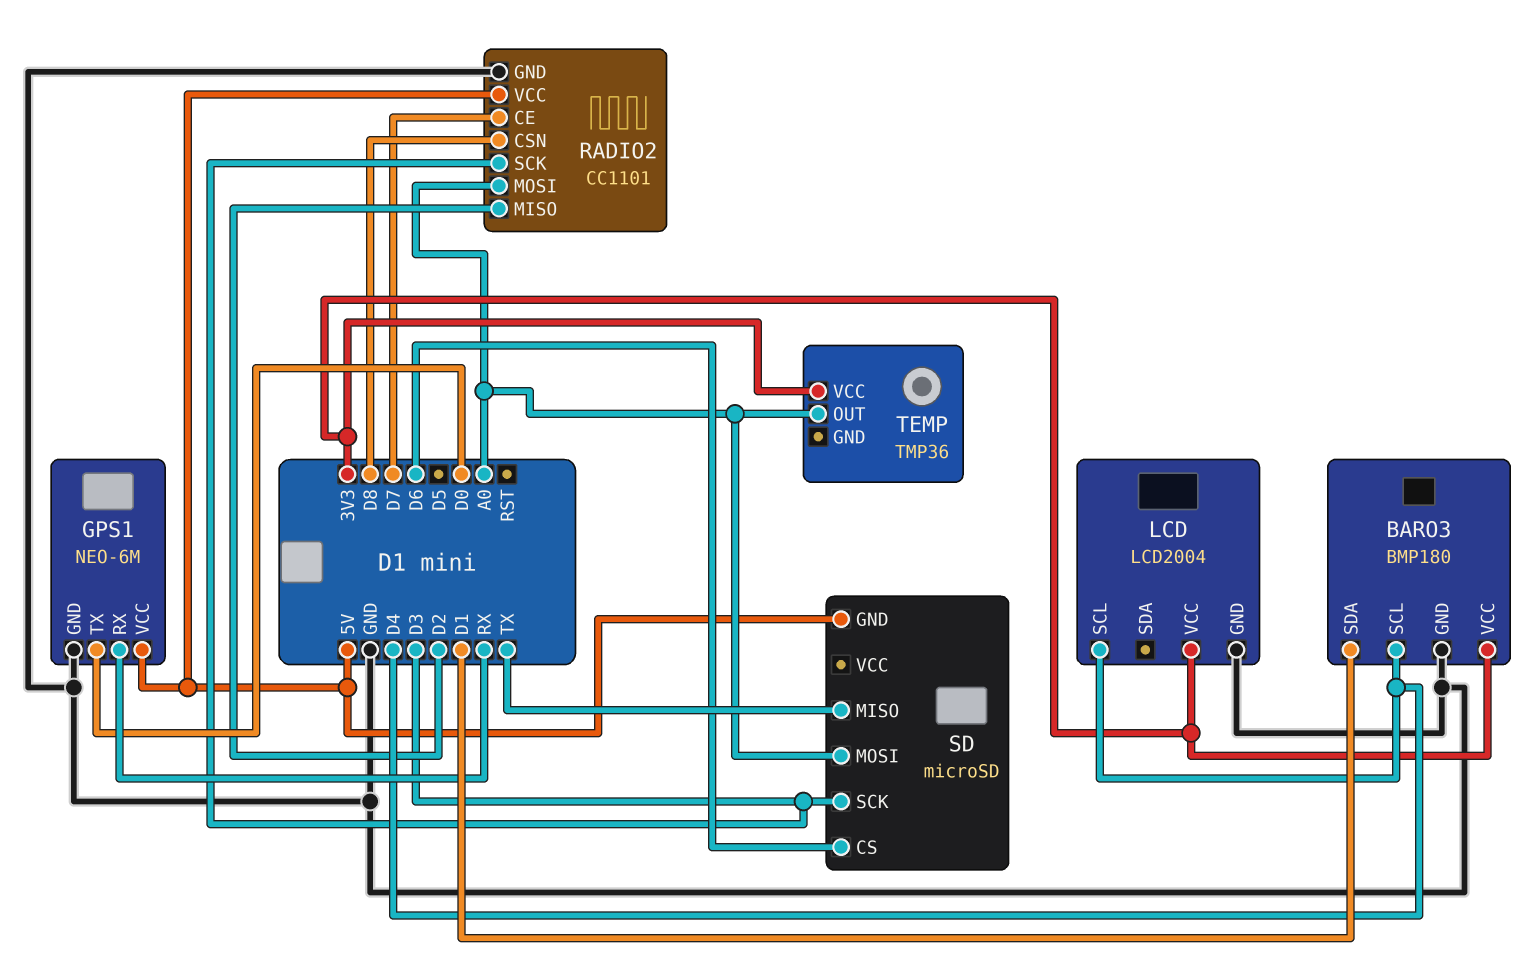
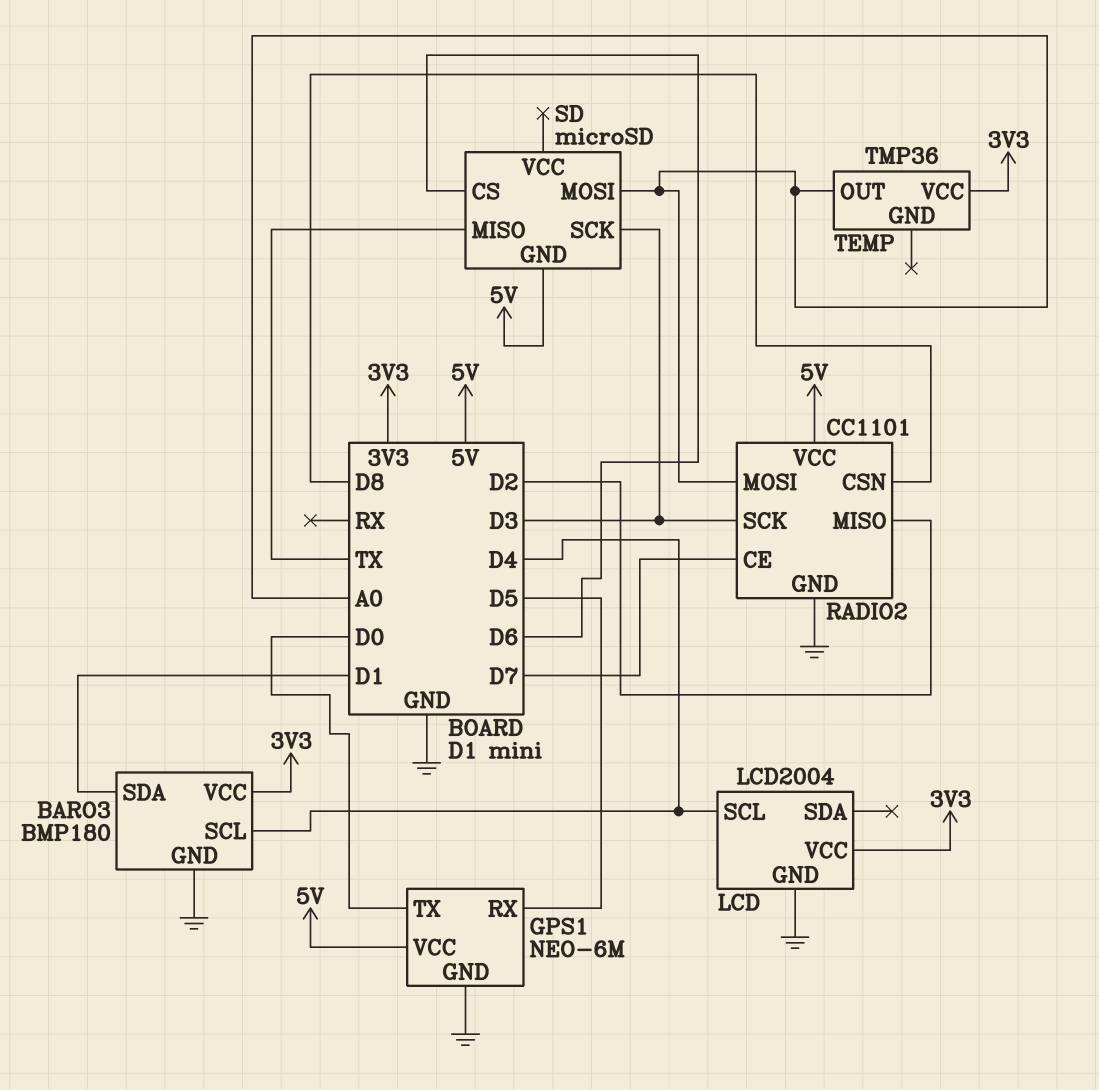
GPS1 pin RX: RX -> D5

